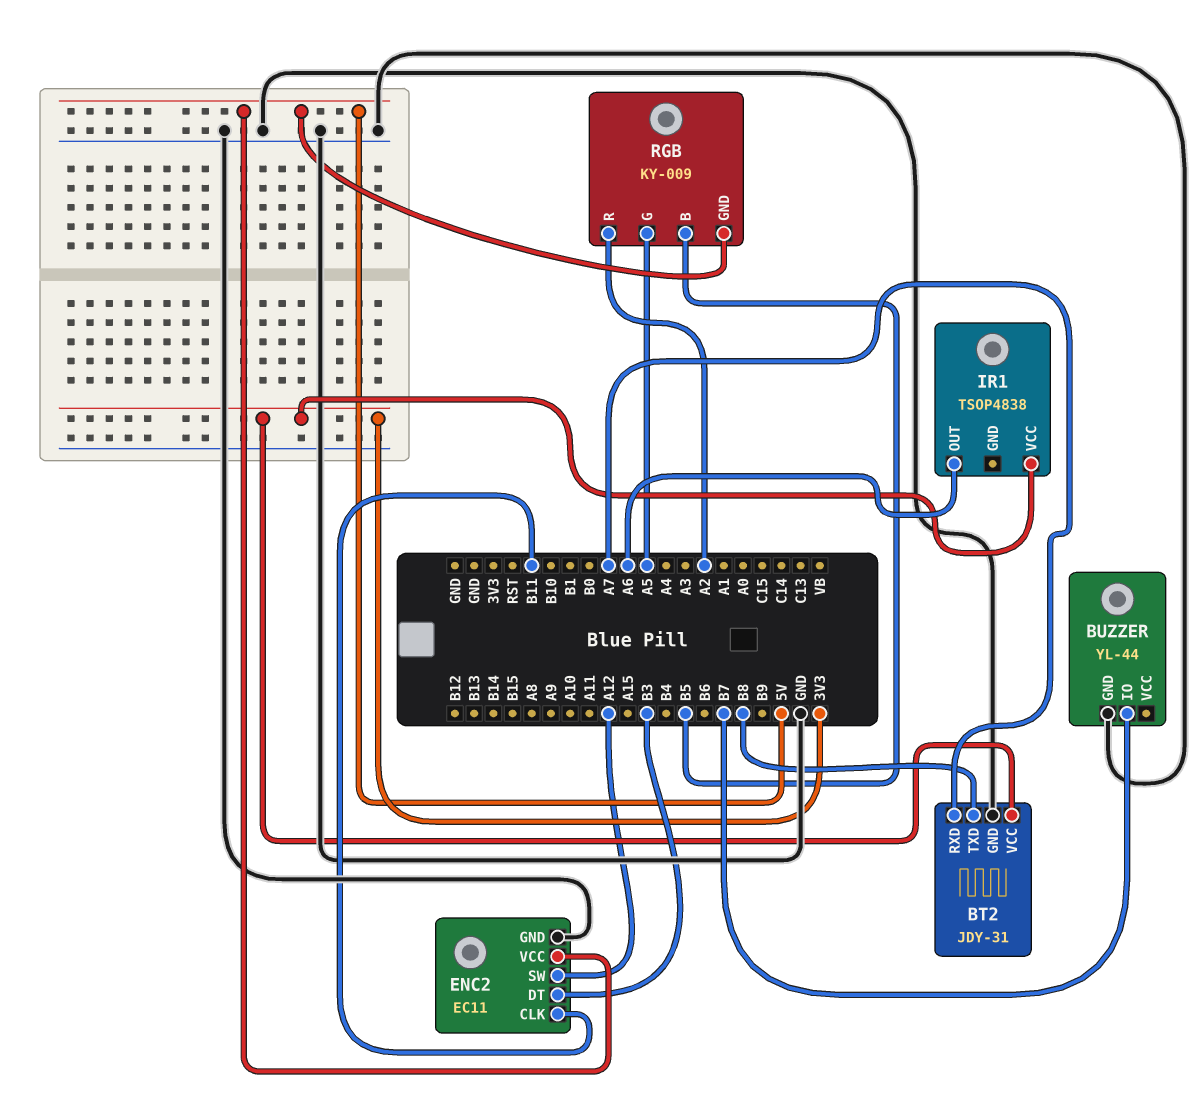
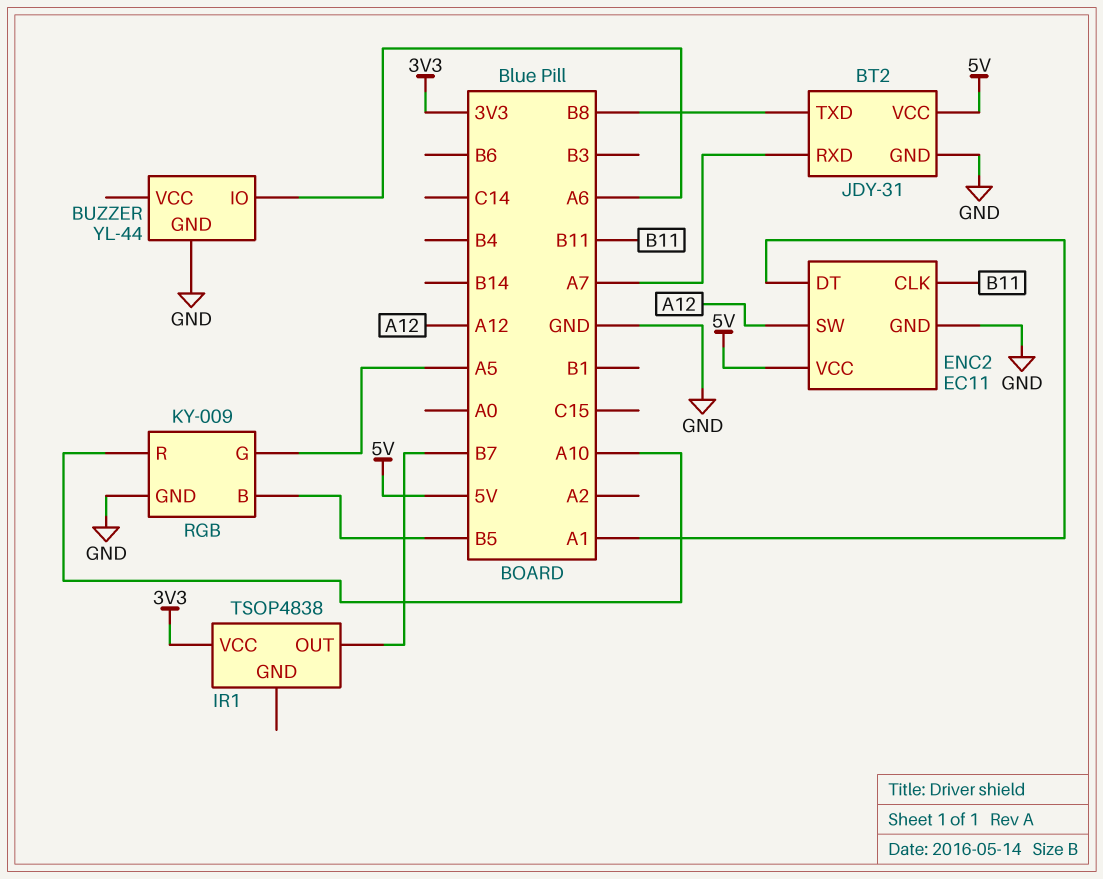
BT2 pin VCC: 3V3 -> 5V
BUZZER pin IO: B7 -> A6
ENC2 pin DT: B3 -> A1
IR1 pin OUT: A6 -> B7
RGB pin GND: 5V -> GND
RGB pin R: A2 -> A10

